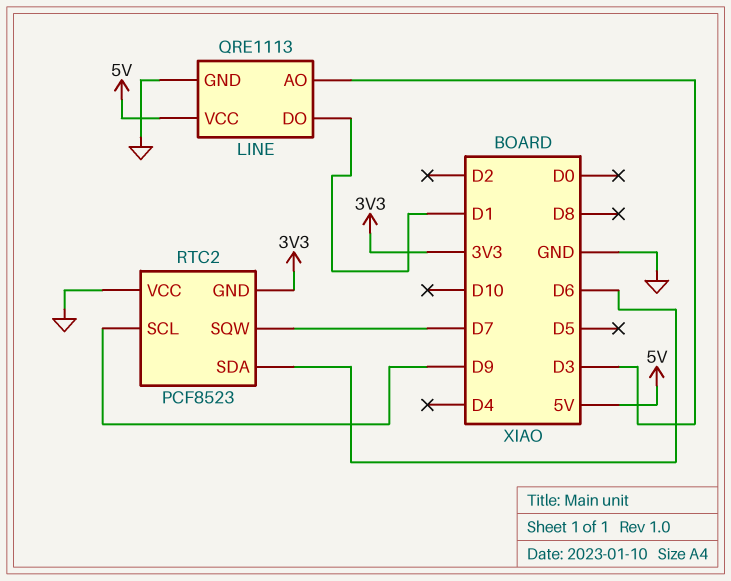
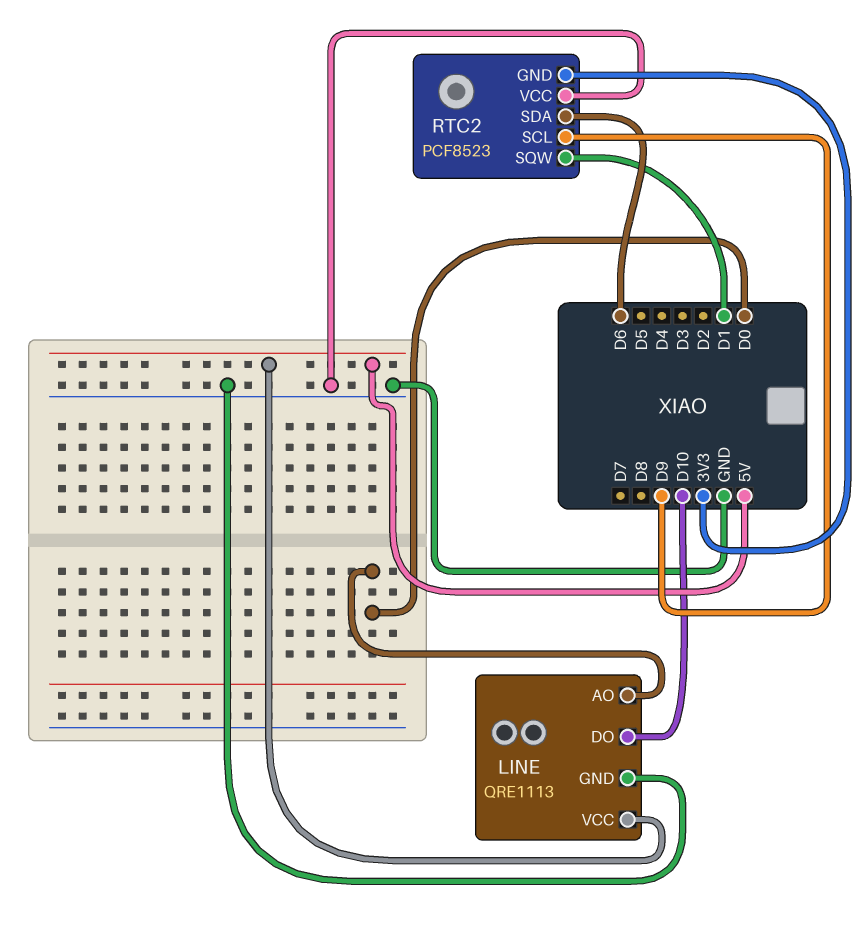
LINE pin AO: D3 -> D0
LINE pin DO: D1 -> D10
RTC2 pin SQW: D7 -> D1

